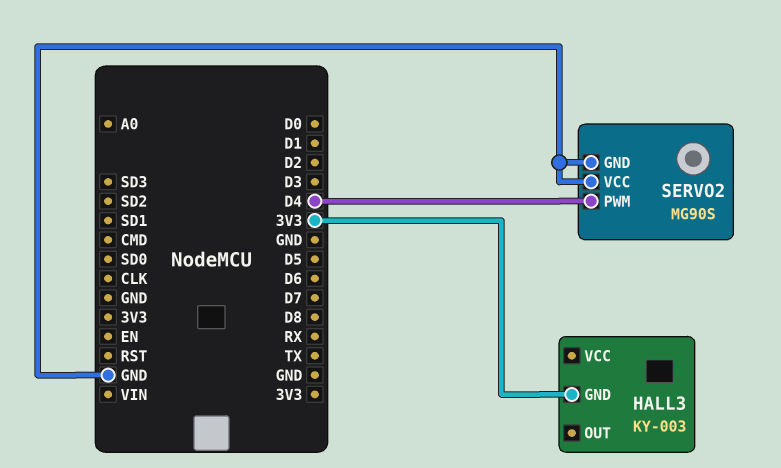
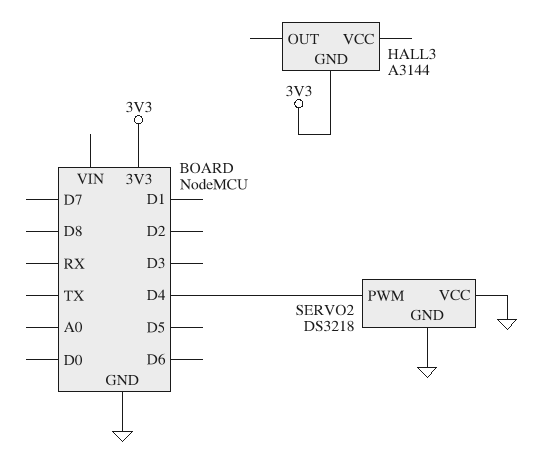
HALL3: KY-003 -> A3144
SERVO2: MG90S -> DS3218

